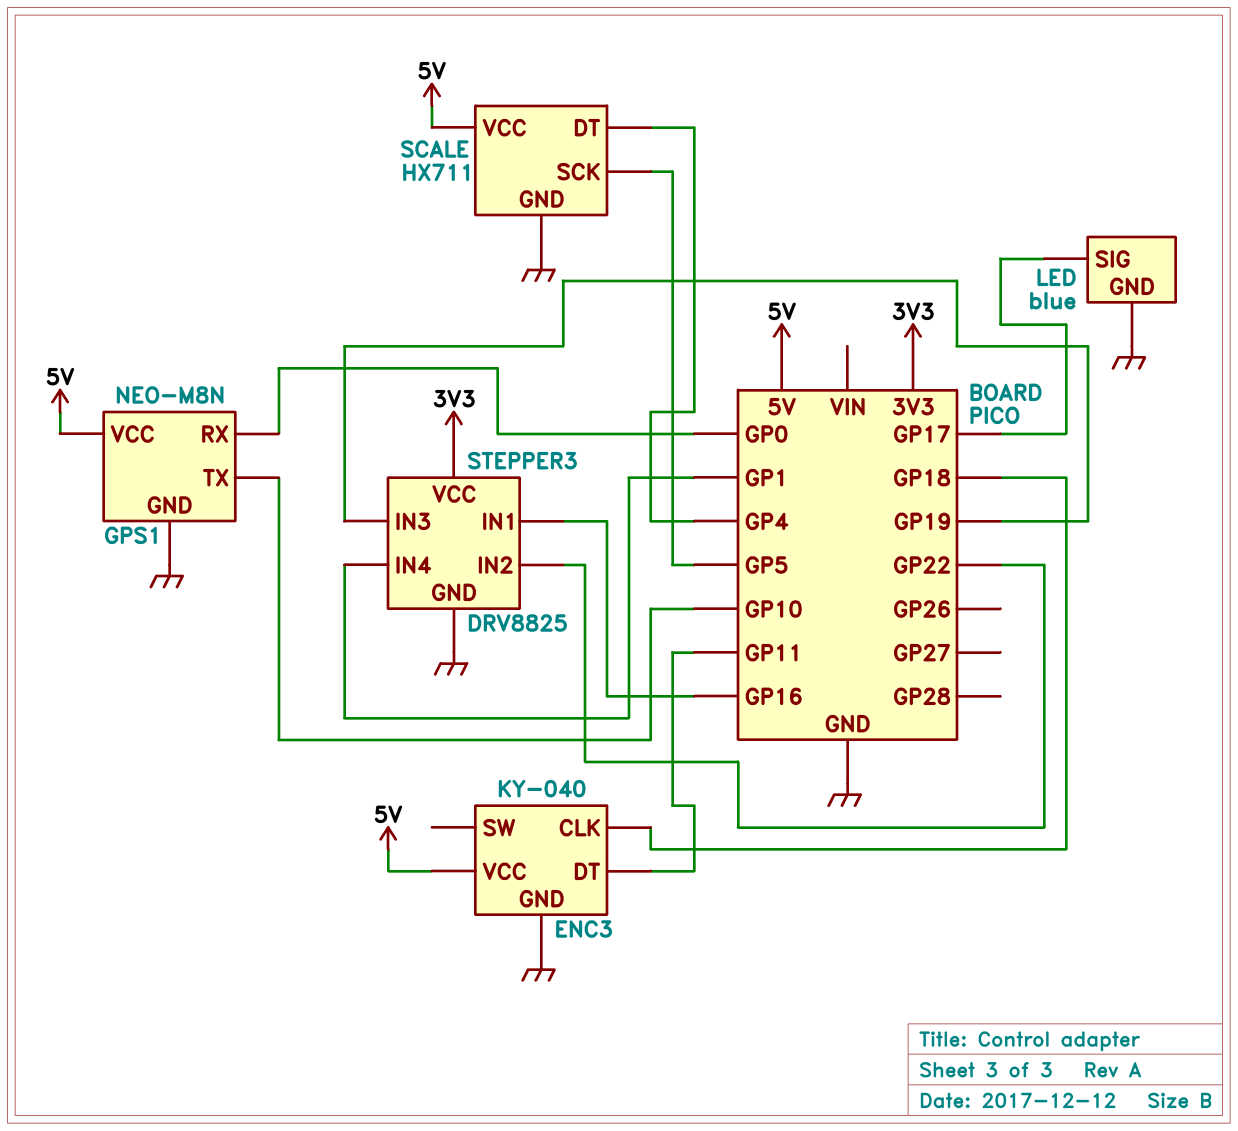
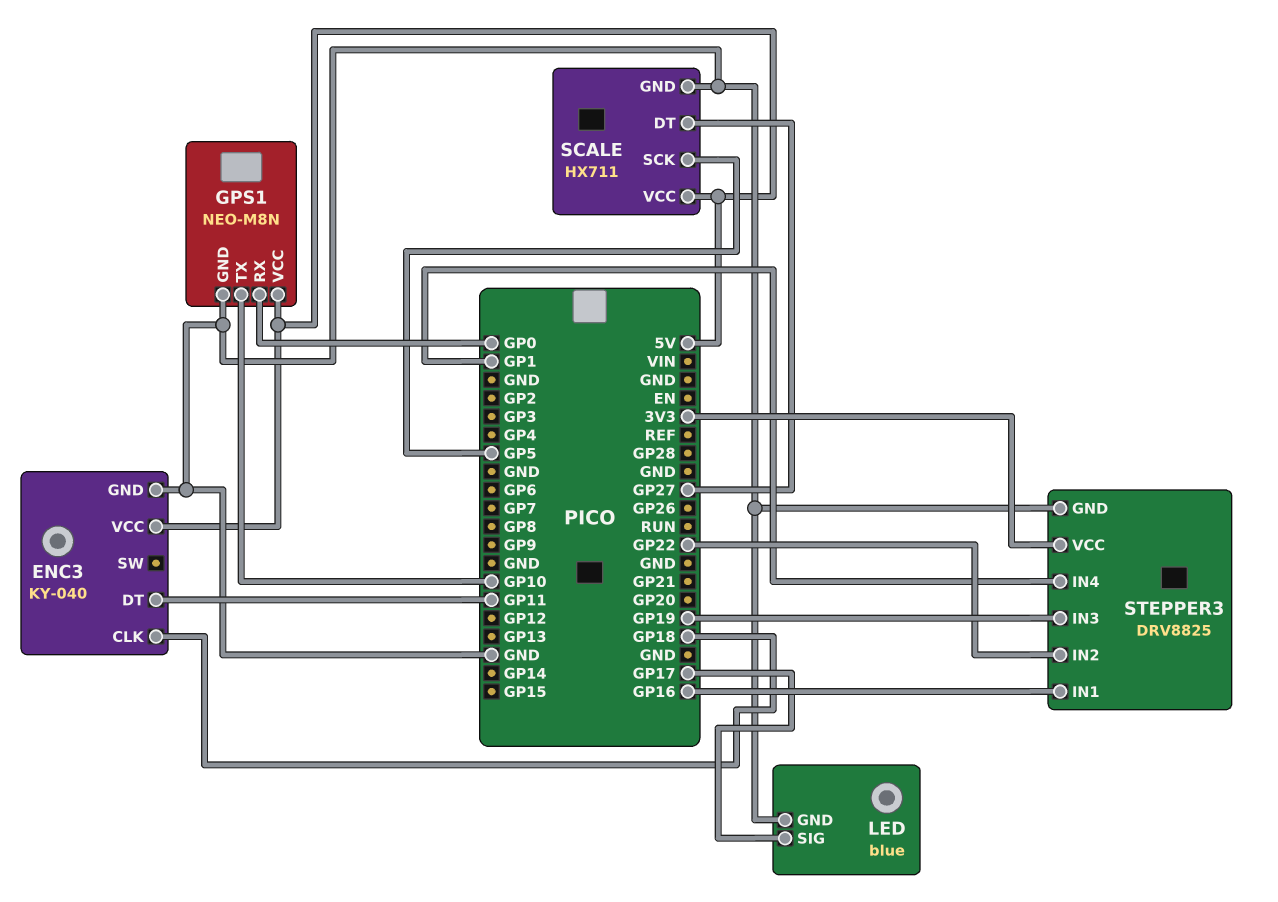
SCALE pin DT: GP4 -> GP27

